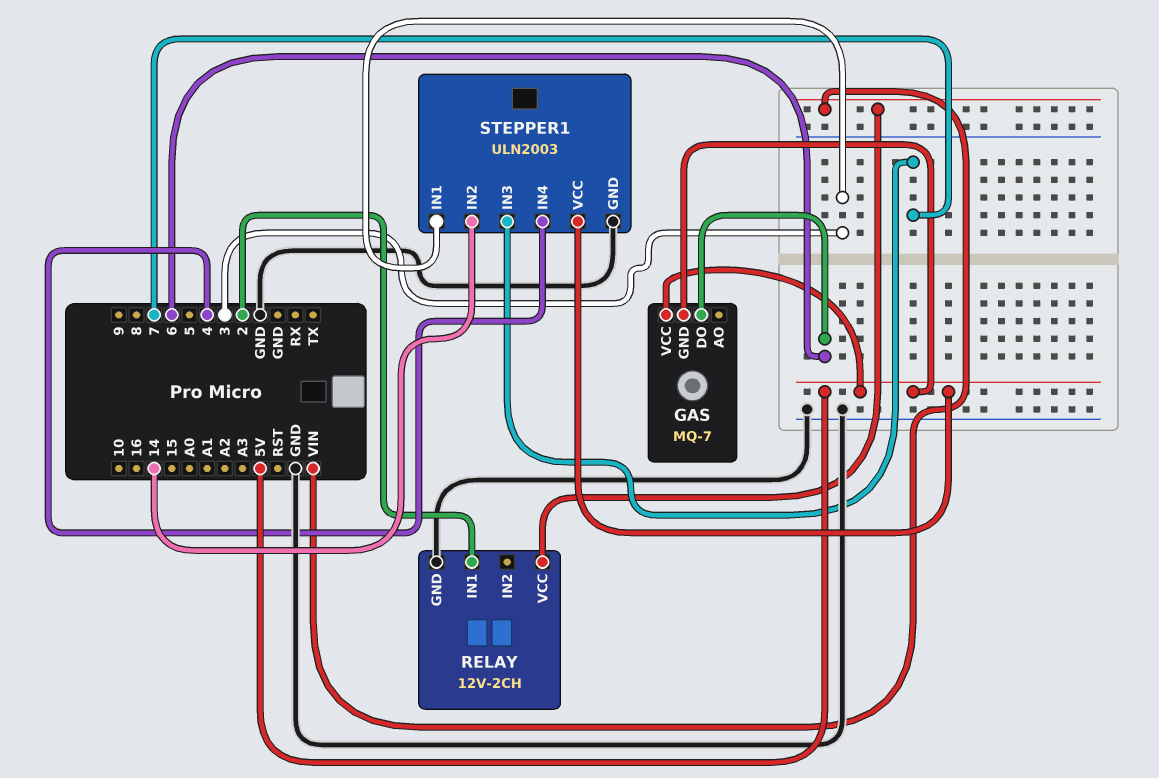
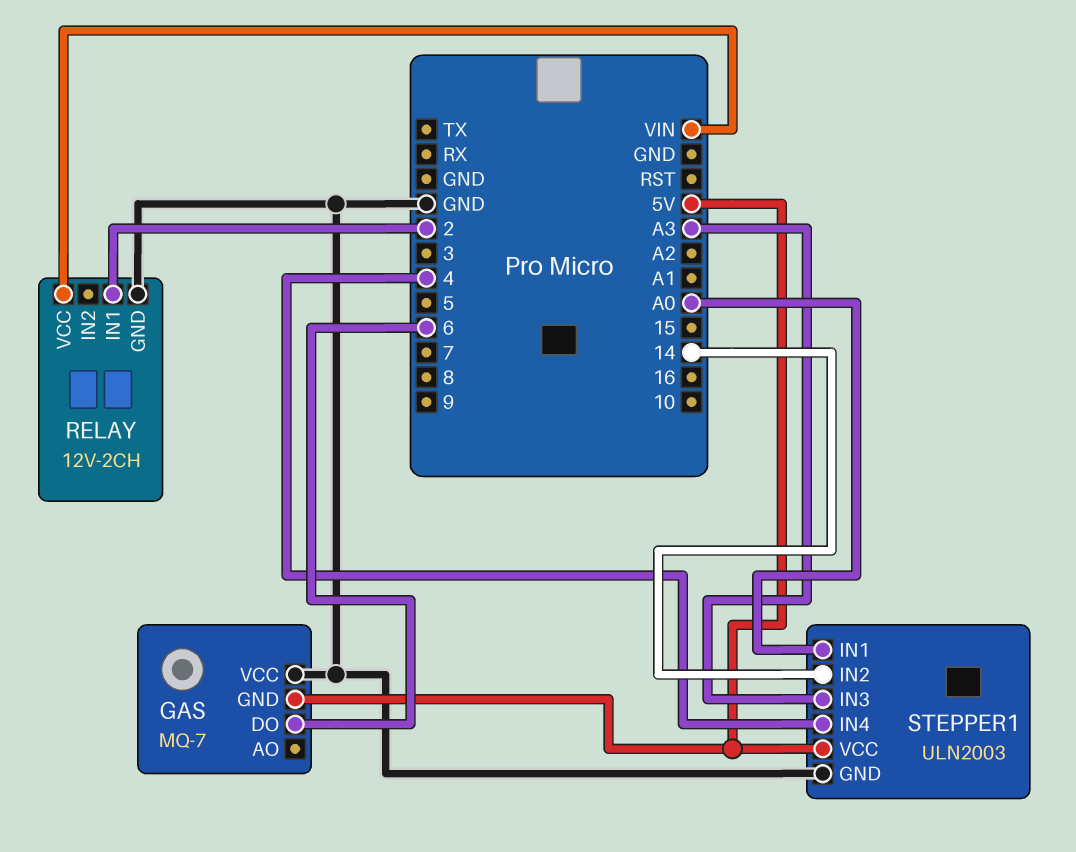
GAS pin VCC: 5V -> GND
STEPPER1 pin IN1: 3 -> A0
STEPPER1 pin IN3: 7 -> A3

